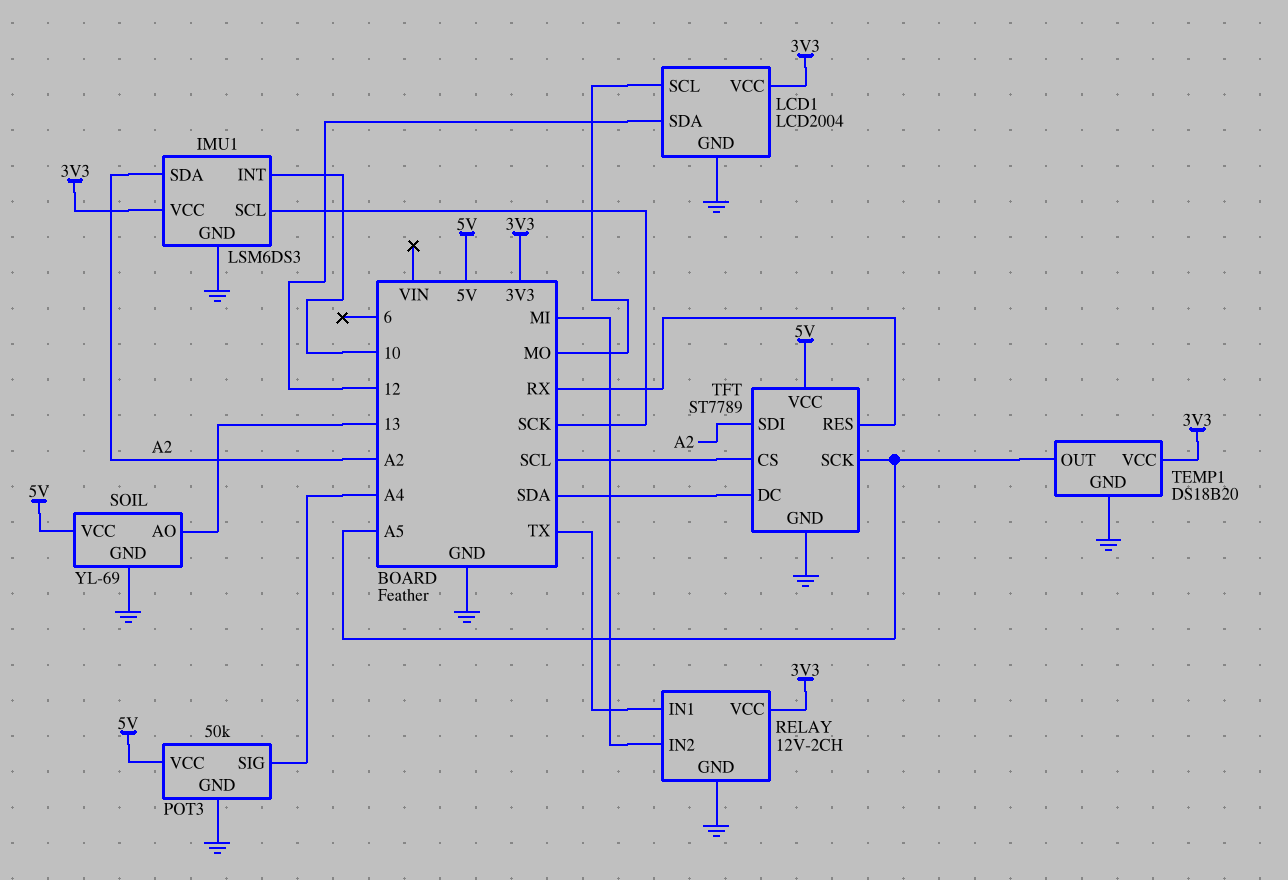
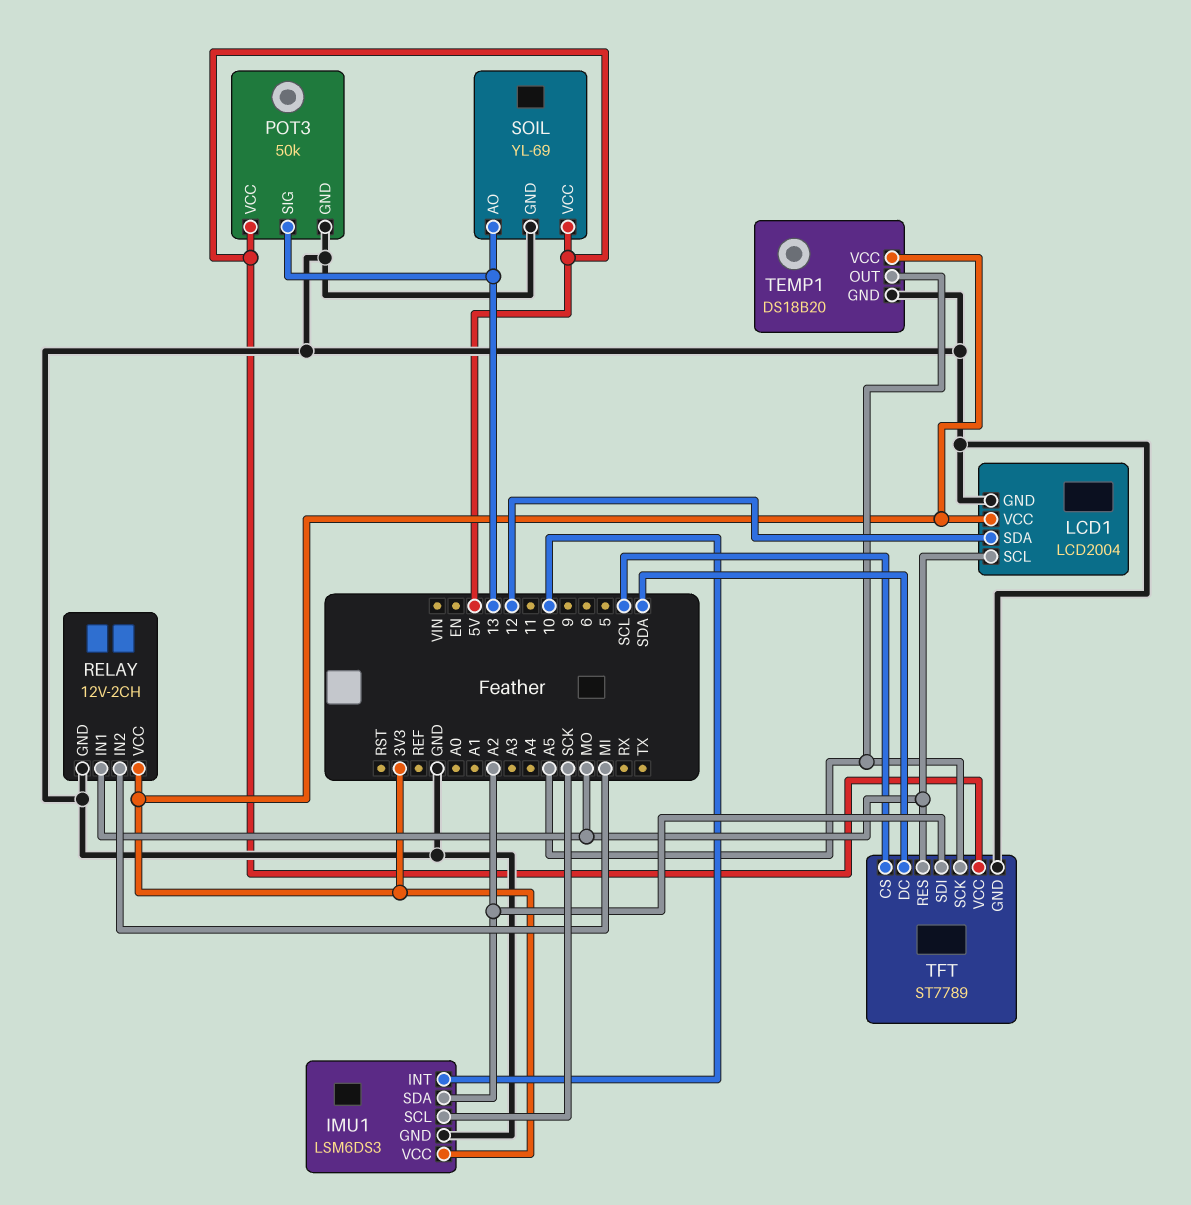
POT3 pin SIG: A4 -> 13
RELAY pin IN1: TX -> MO
TFT pin RES: RX -> MO

